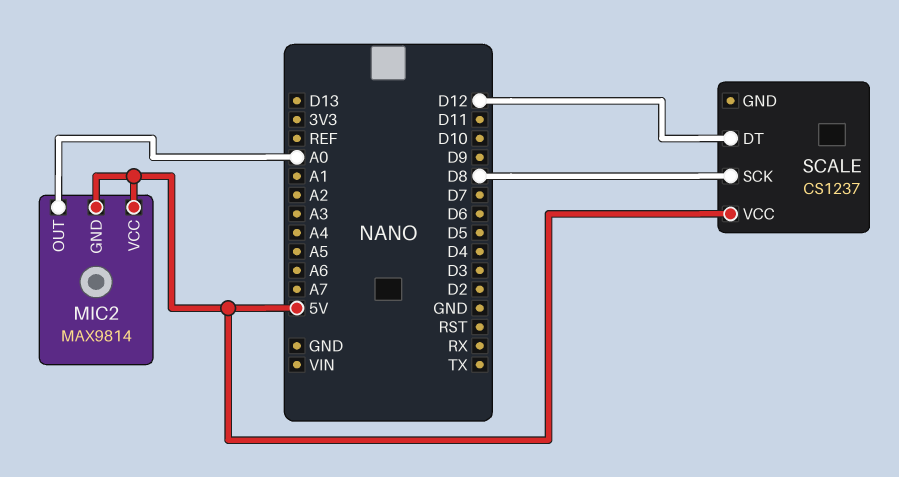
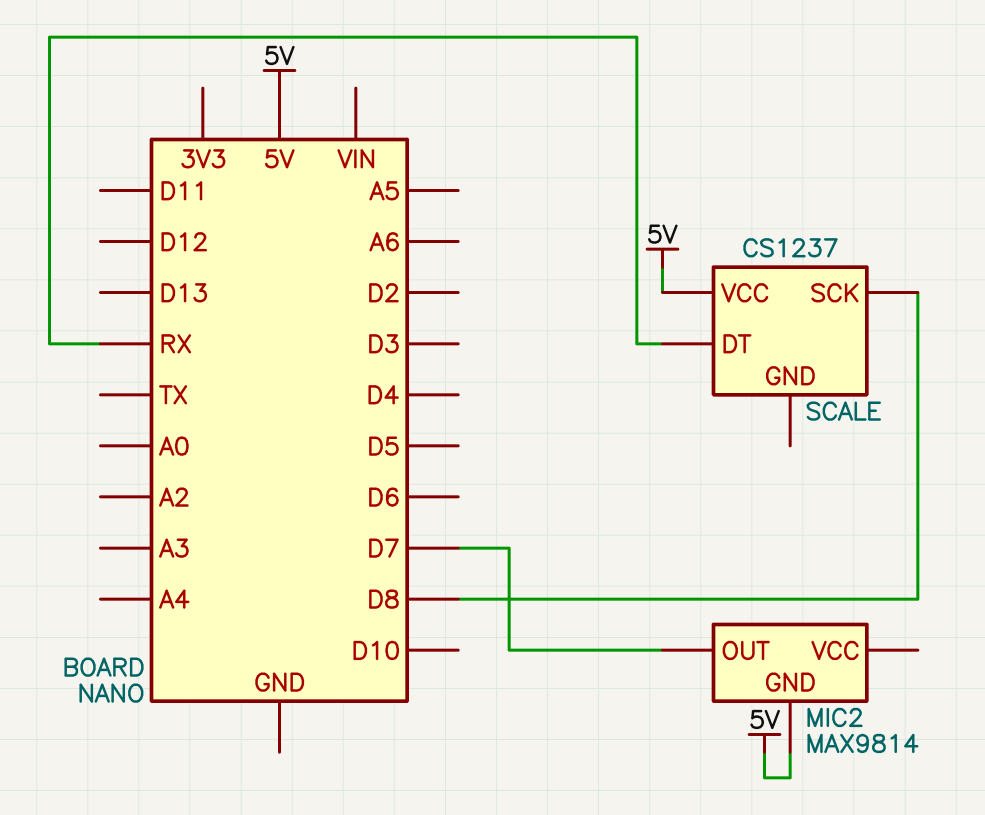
MIC2 pin OUT: A0 -> D7
MIC2 pin VCC: 5V -> none
SCALE pin DT: D12 -> RX

